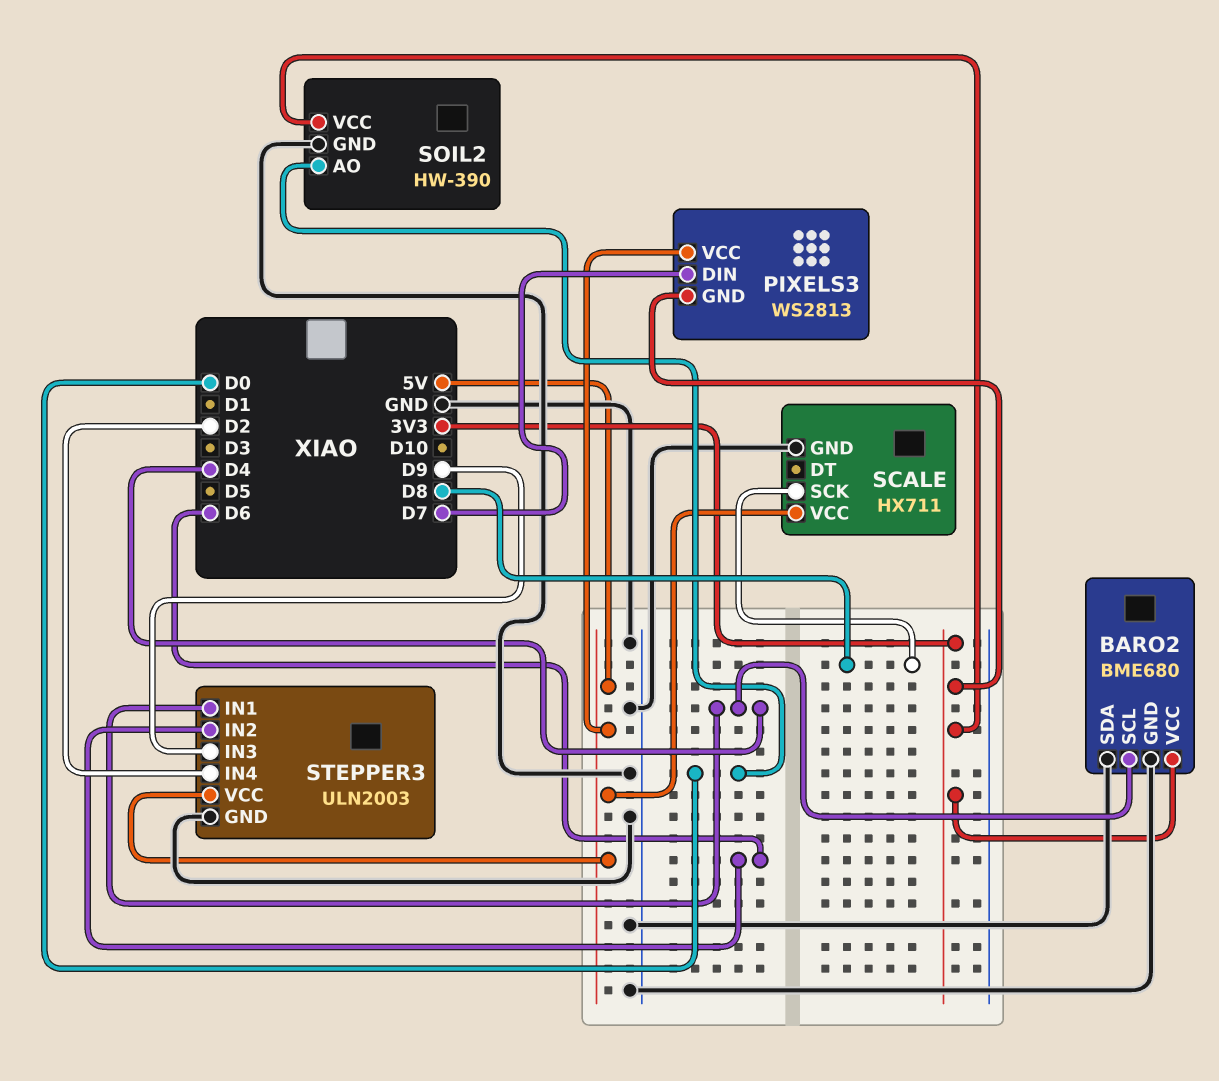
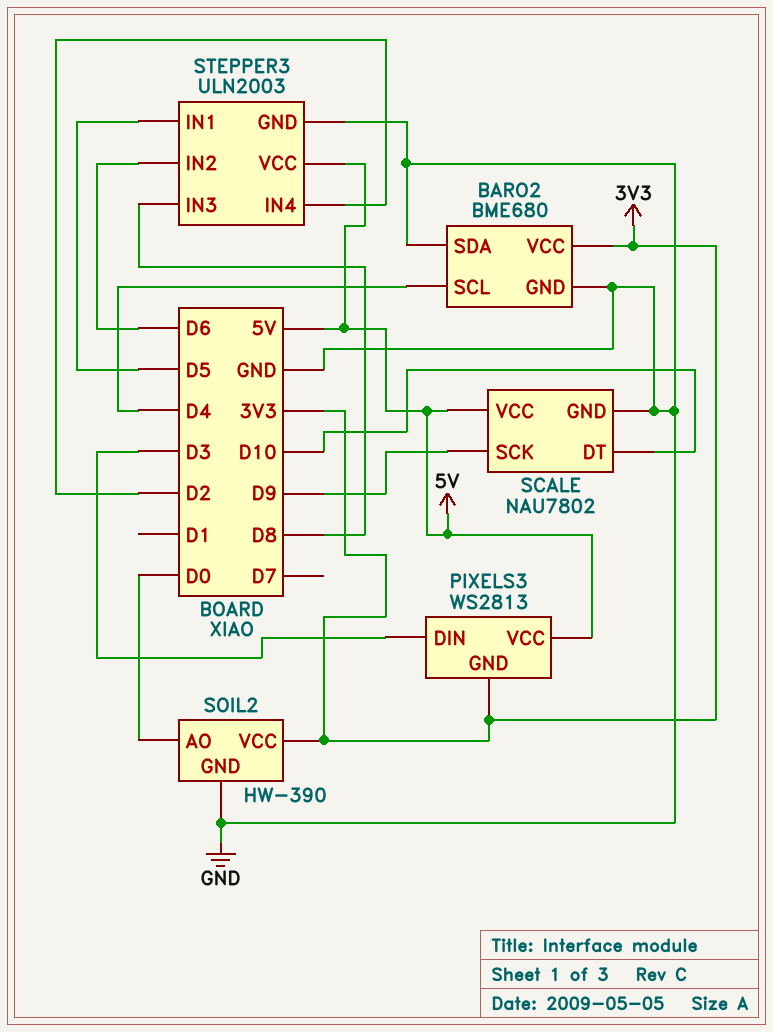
PIXELS3 pin DIN: D7 -> D3
SCALE: HX711 -> NAU7802
SCALE pin DT: none -> D10
SCALE pin SCK: D8 -> D9
STEPPER3 pin IN1: D4 -> D5
STEPPER3 pin IN3: D9 -> D8

